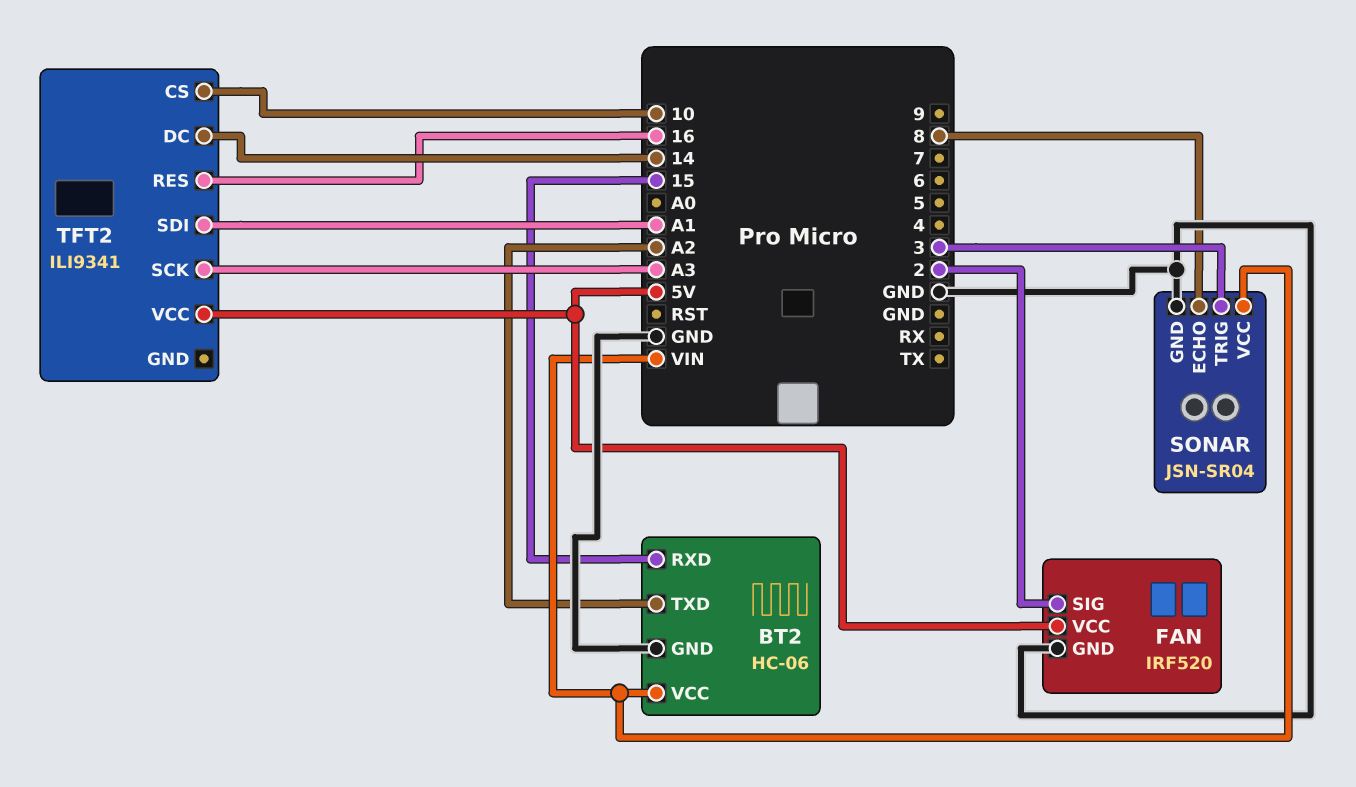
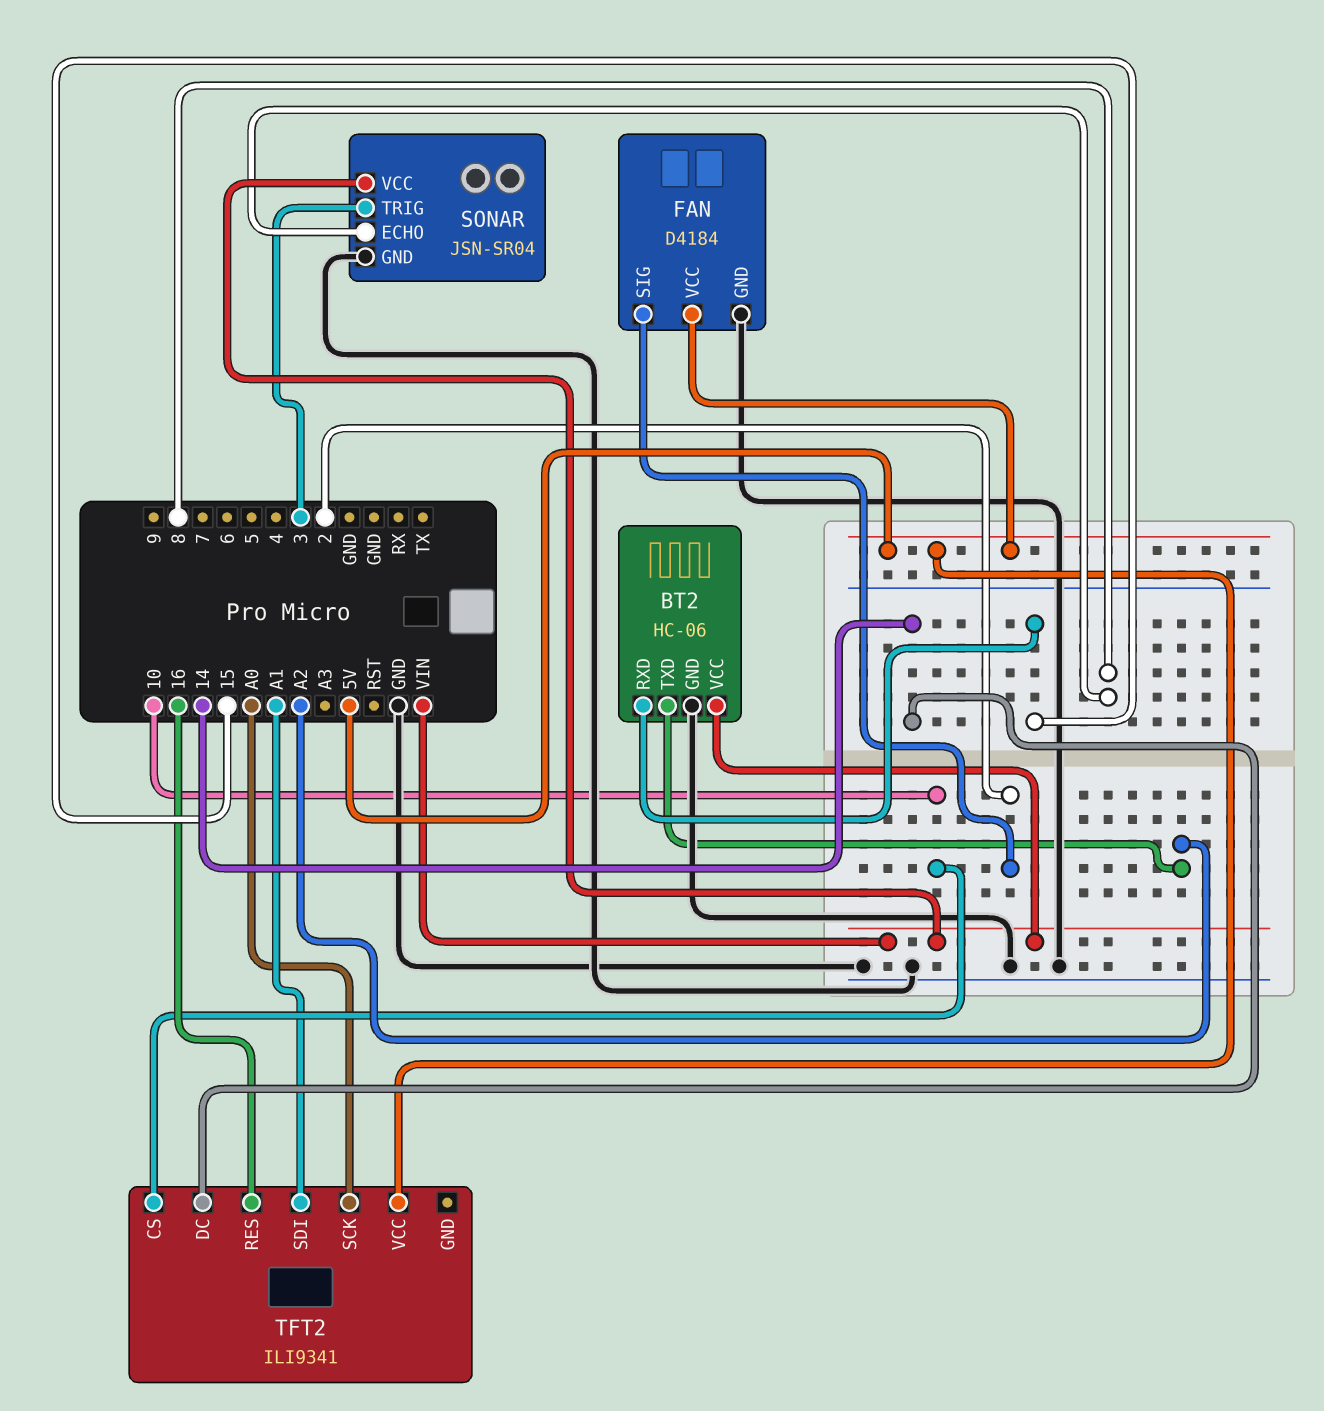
FAN: IRF520 -> D4184
TFT2 pin SCK: A3 -> A0

